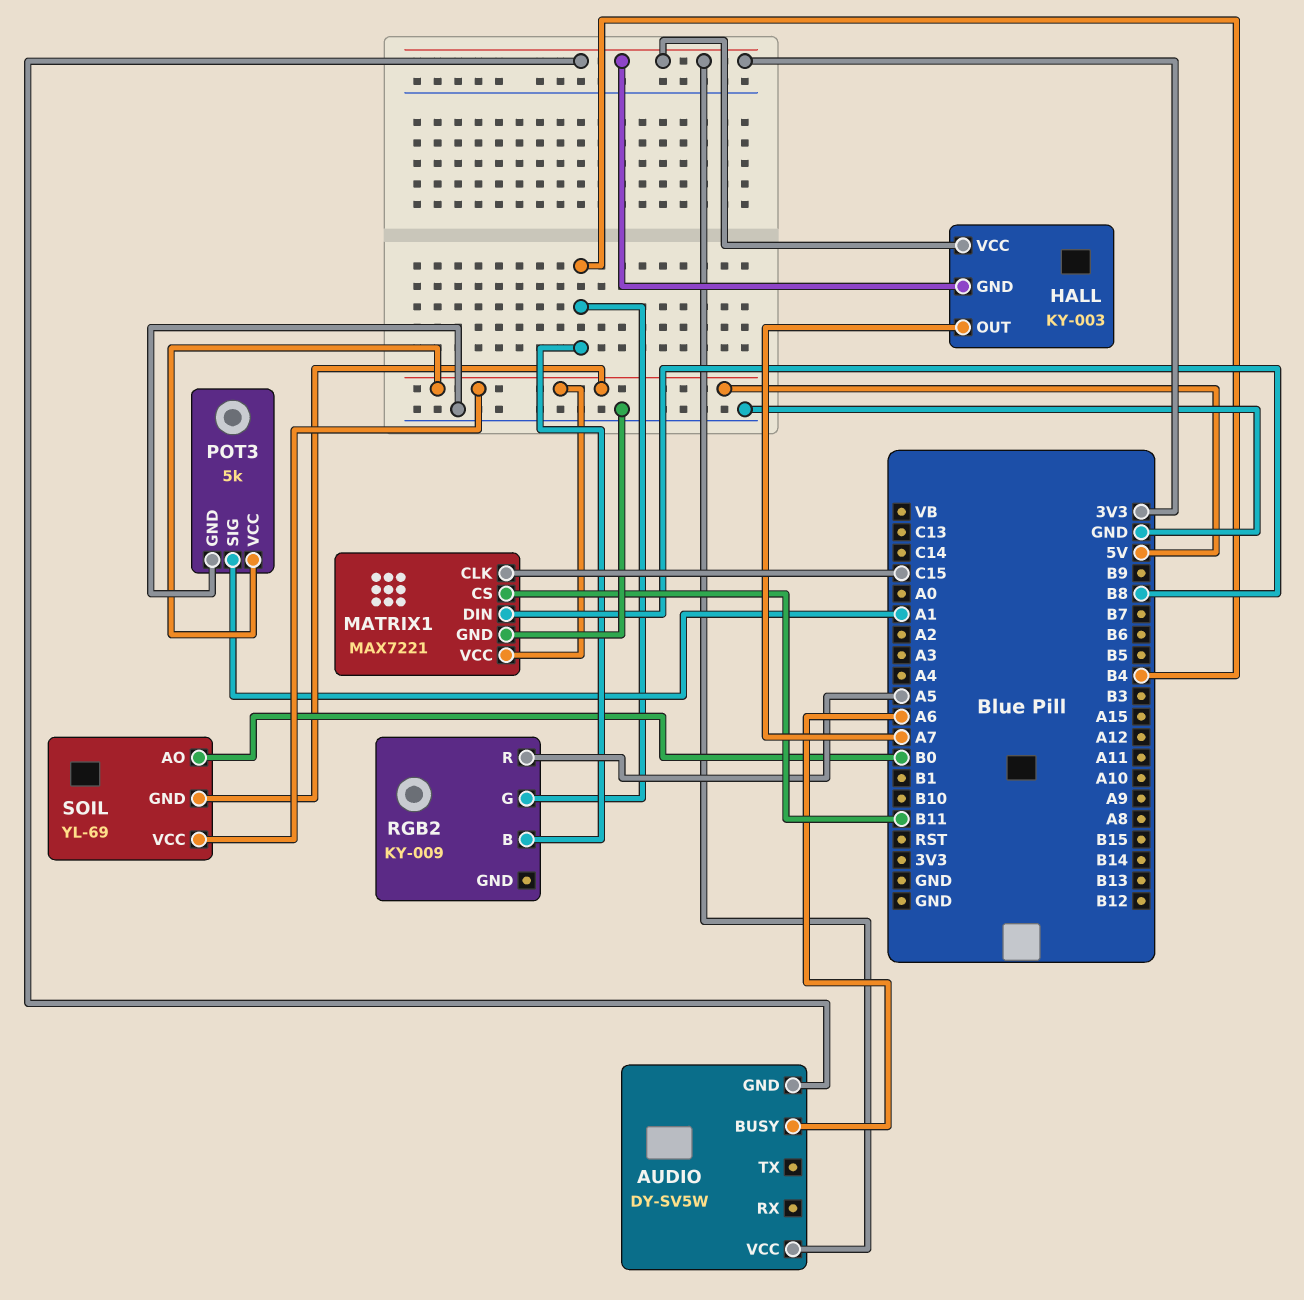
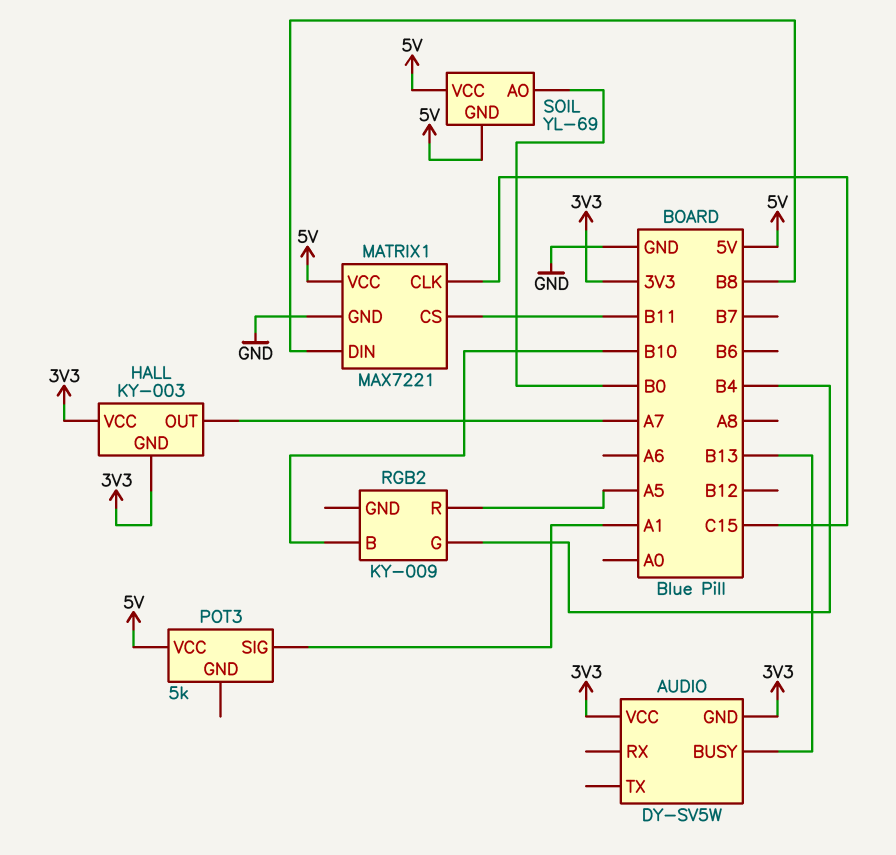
AUDIO pin BUSY: A6 -> B13
POT3 pin GND: GND -> none
RGB2 pin B: B4 -> B10

